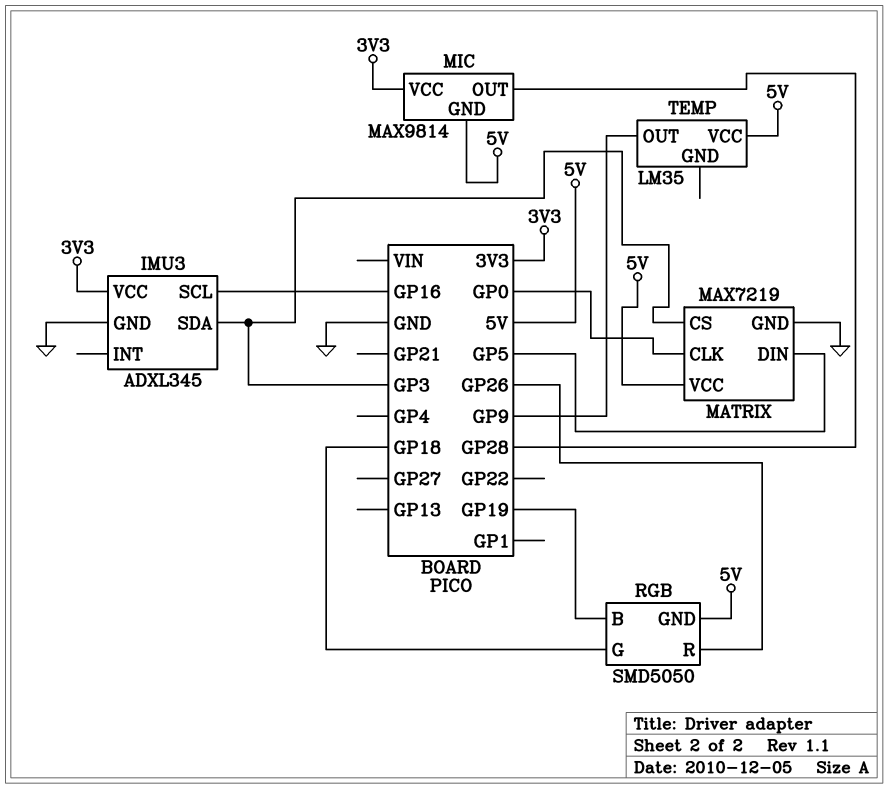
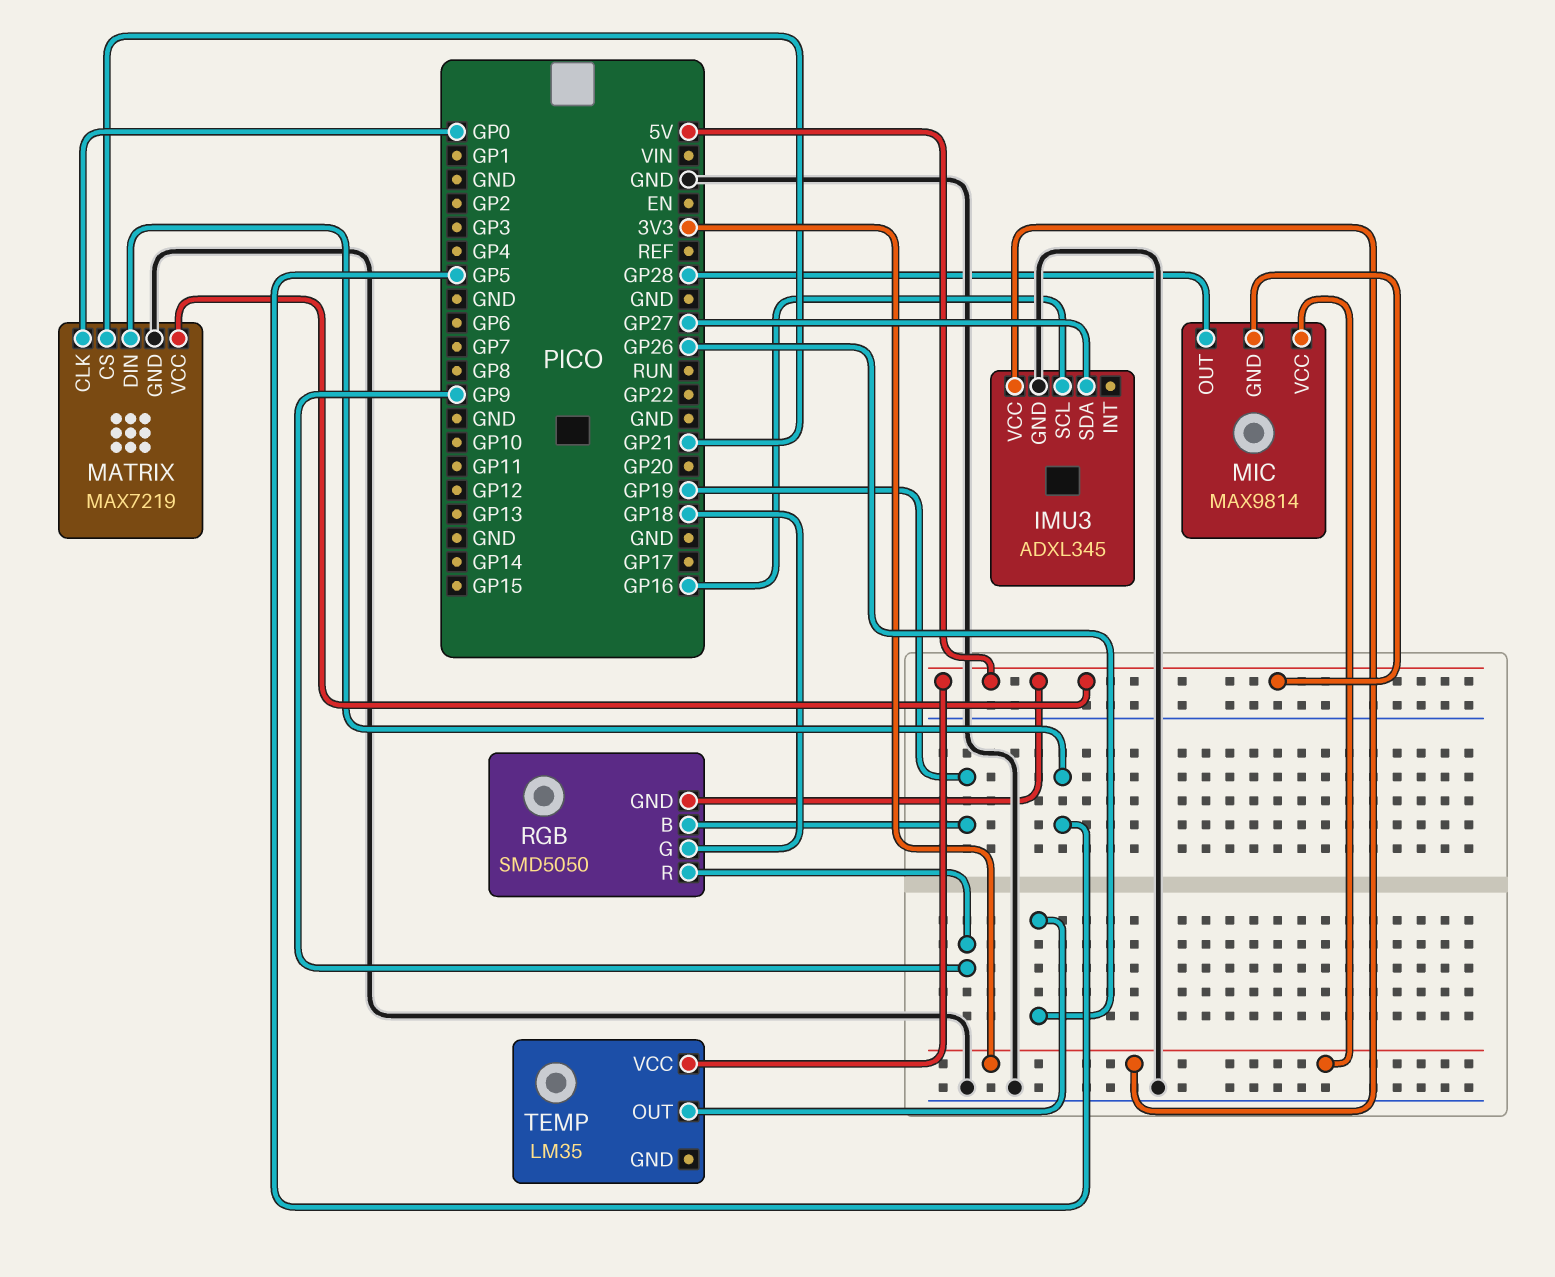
IMU3 pin SDA: GP3 -> GP27
MATRIX pin CS: GP3 -> GP21
RGB pin R: GP26 -> GP9
TEMP pin OUT: GP9 -> GP26

